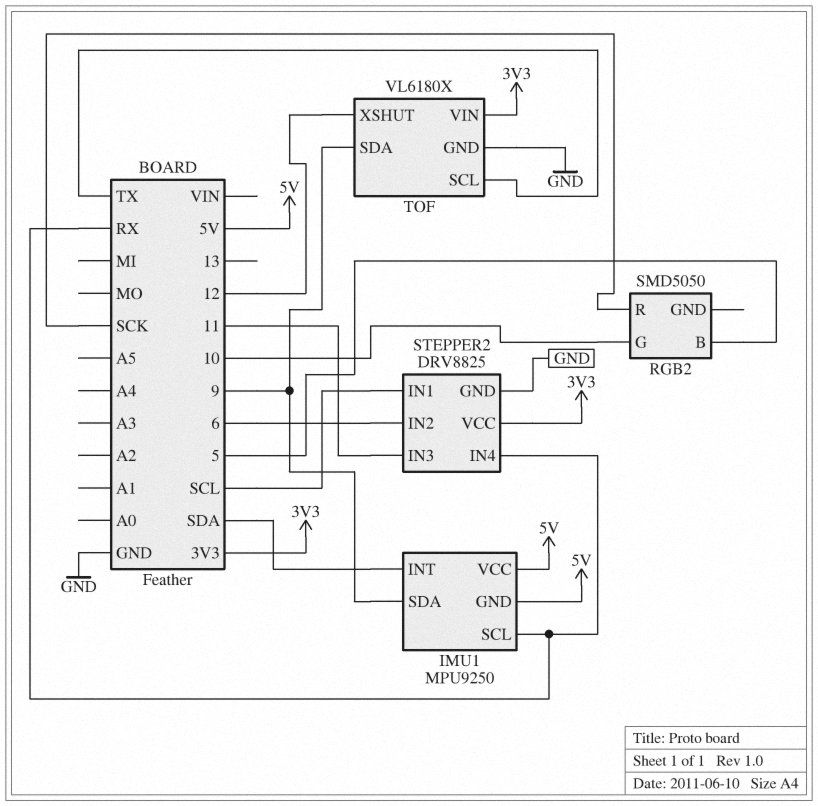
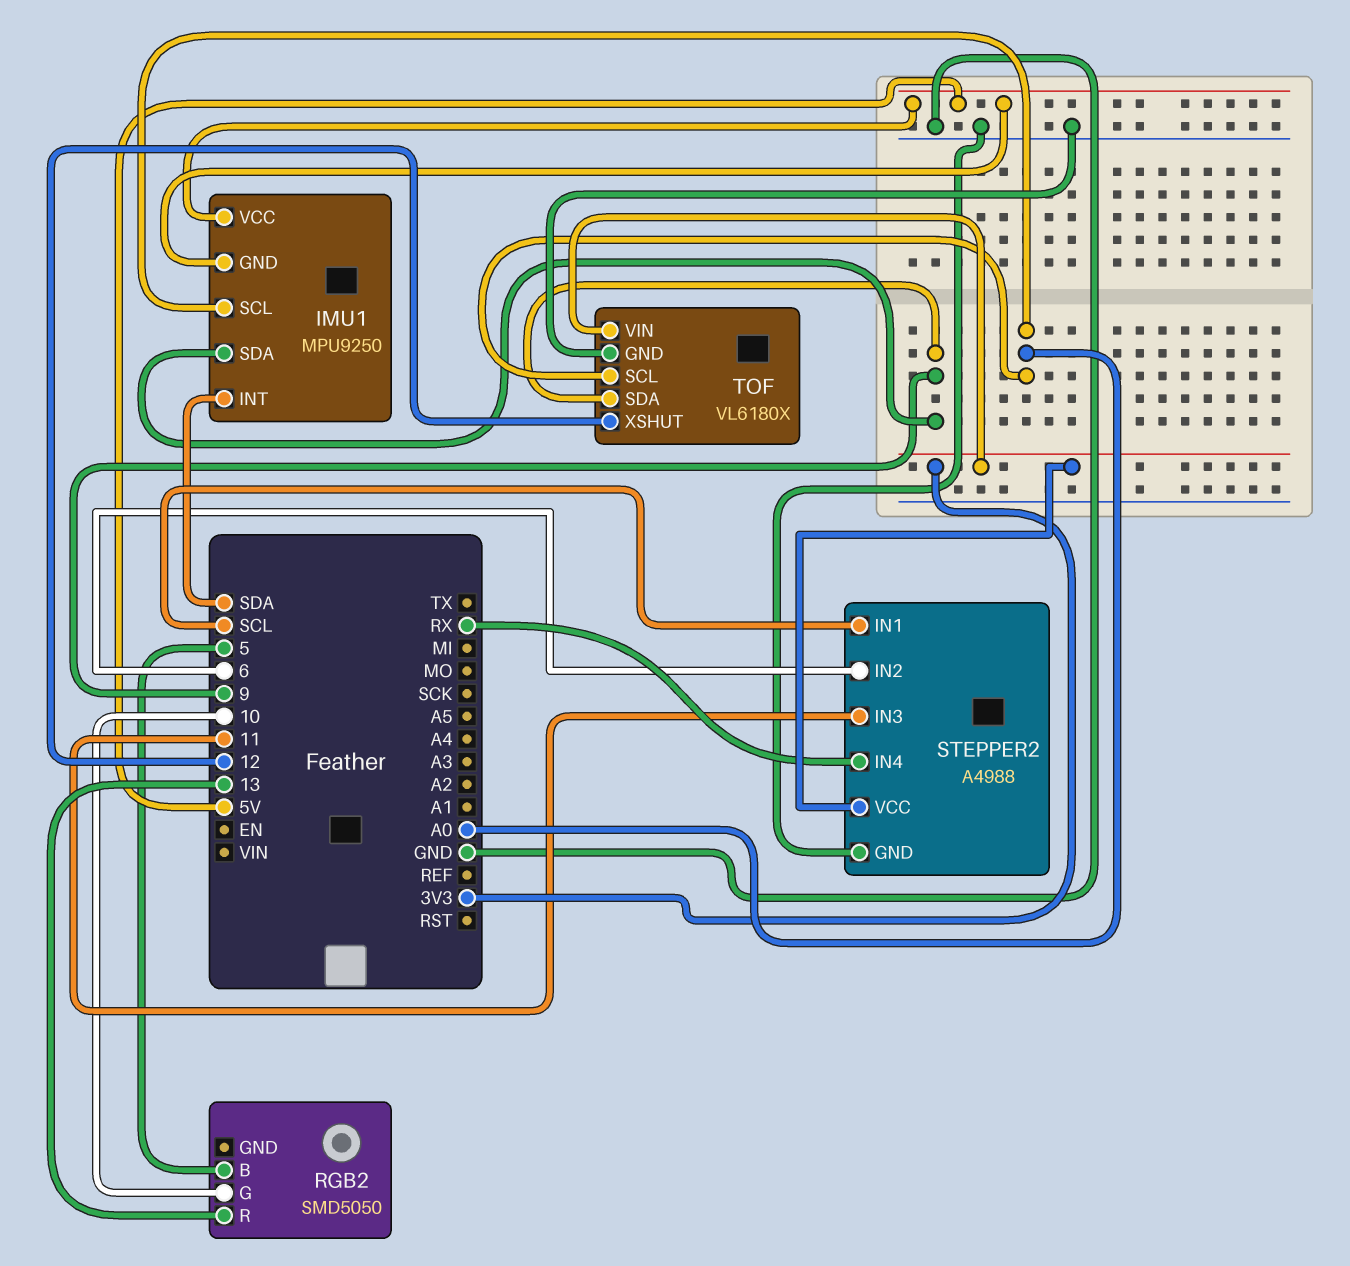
IMU1 pin SCL: RX -> A0
RGB2 pin R: SCK -> 13
STEPPER2: DRV8825 -> A4988
TOF pin SCL: TX -> A0

